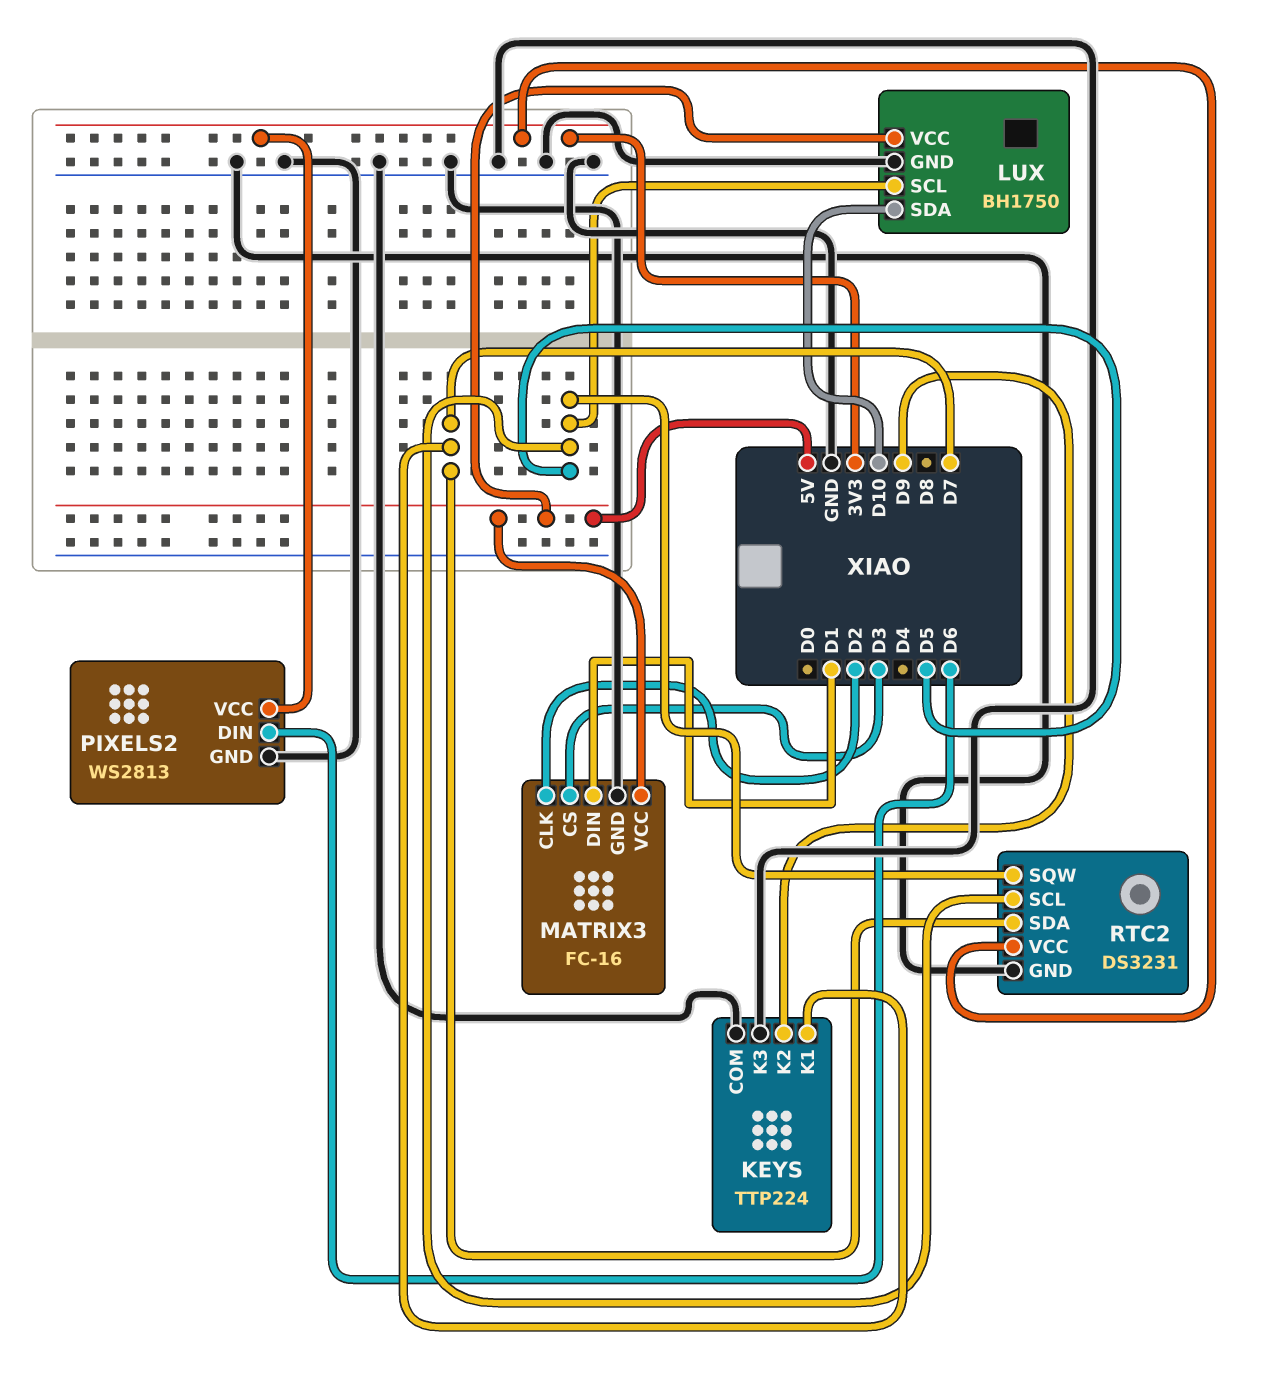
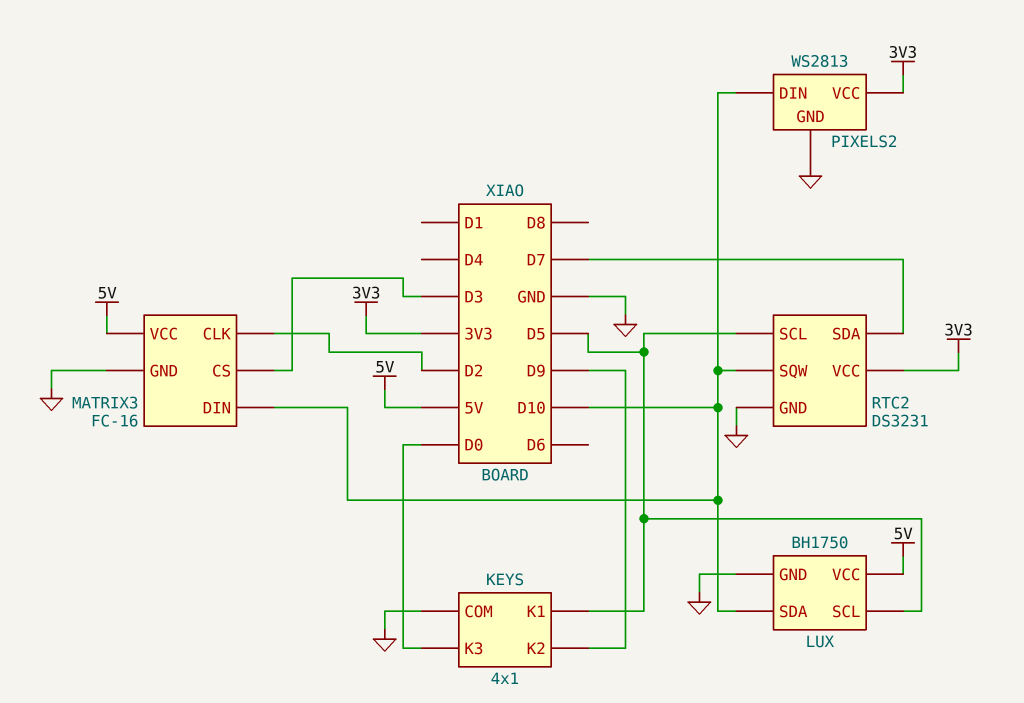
KEYS: TTP224 -> 4x1
KEYS pin K1: D7 -> D5
KEYS pin K3: GND -> D0
MATRIX3 pin DIN: D1 -> D10
PIXELS2 pin DIN: D6 -> D10
RTC2 pin SQW: D5 -> D10

